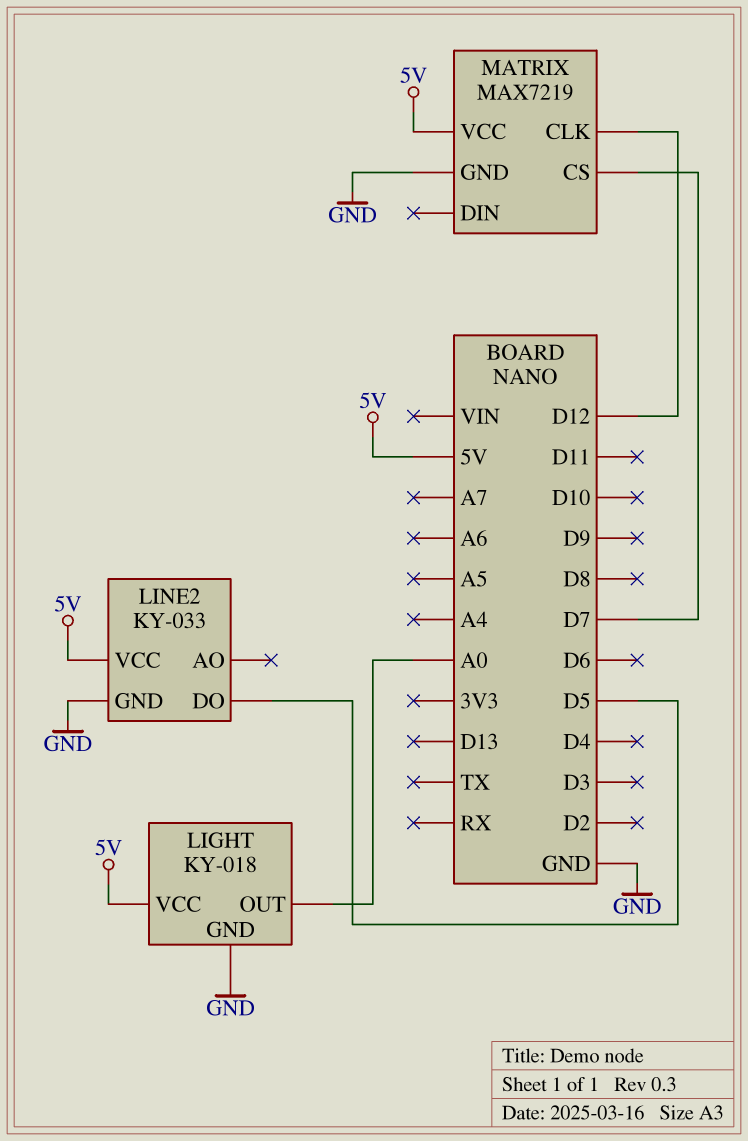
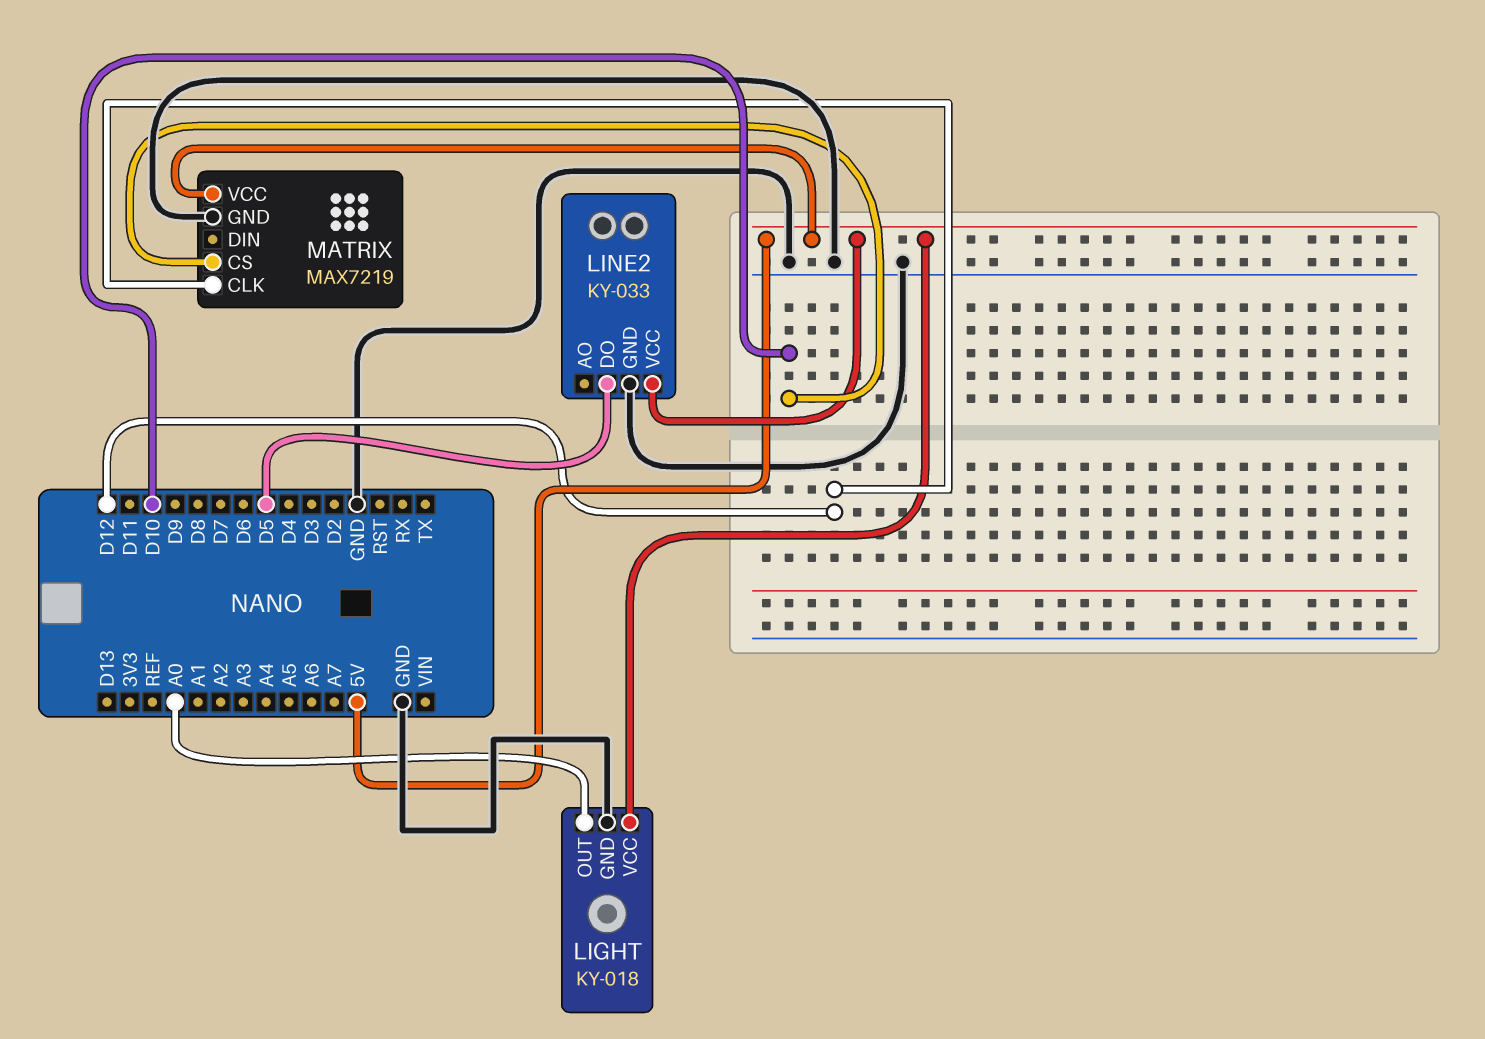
MATRIX pin CS: D7 -> D10

